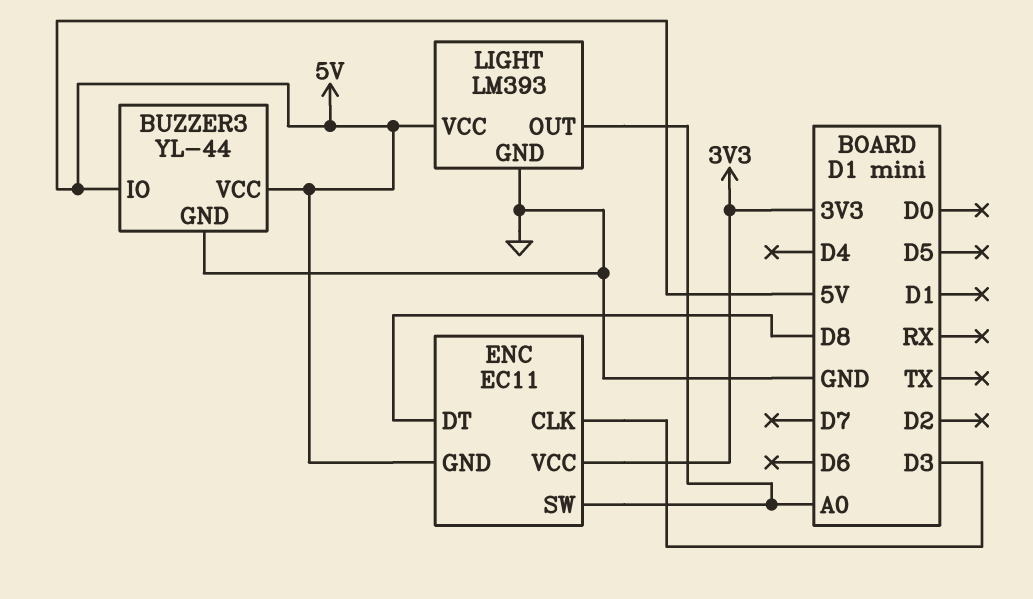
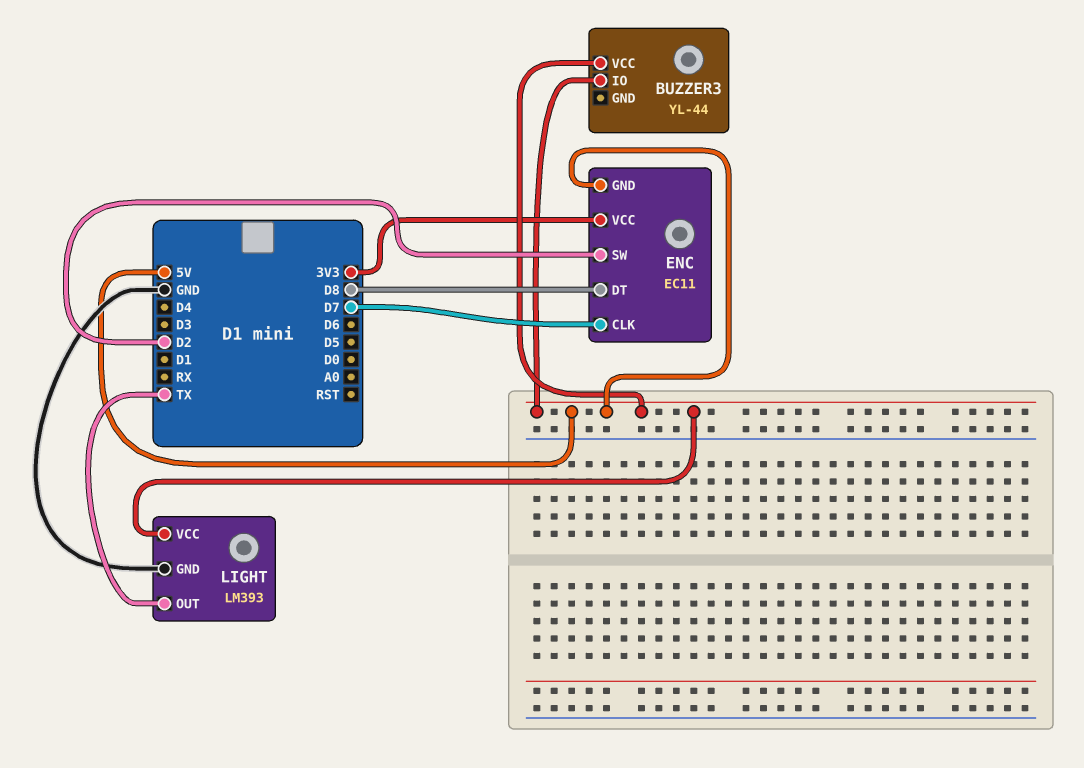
BUZZER3 pin GND: GND -> none
ENC pin CLK: D3 -> D7
ENC pin SW: A0 -> D2
LIGHT pin OUT: A0 -> TX

